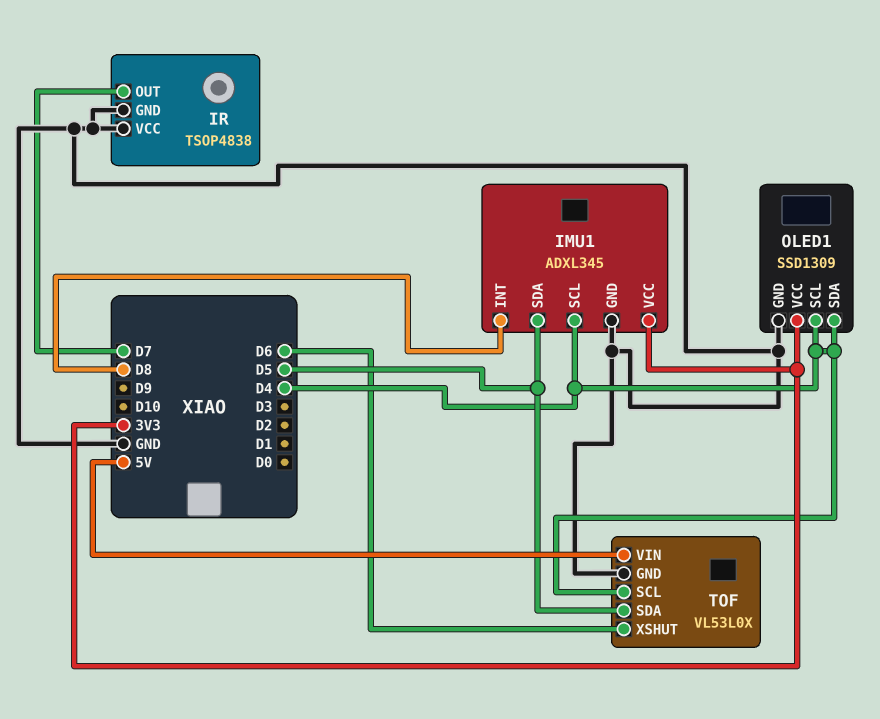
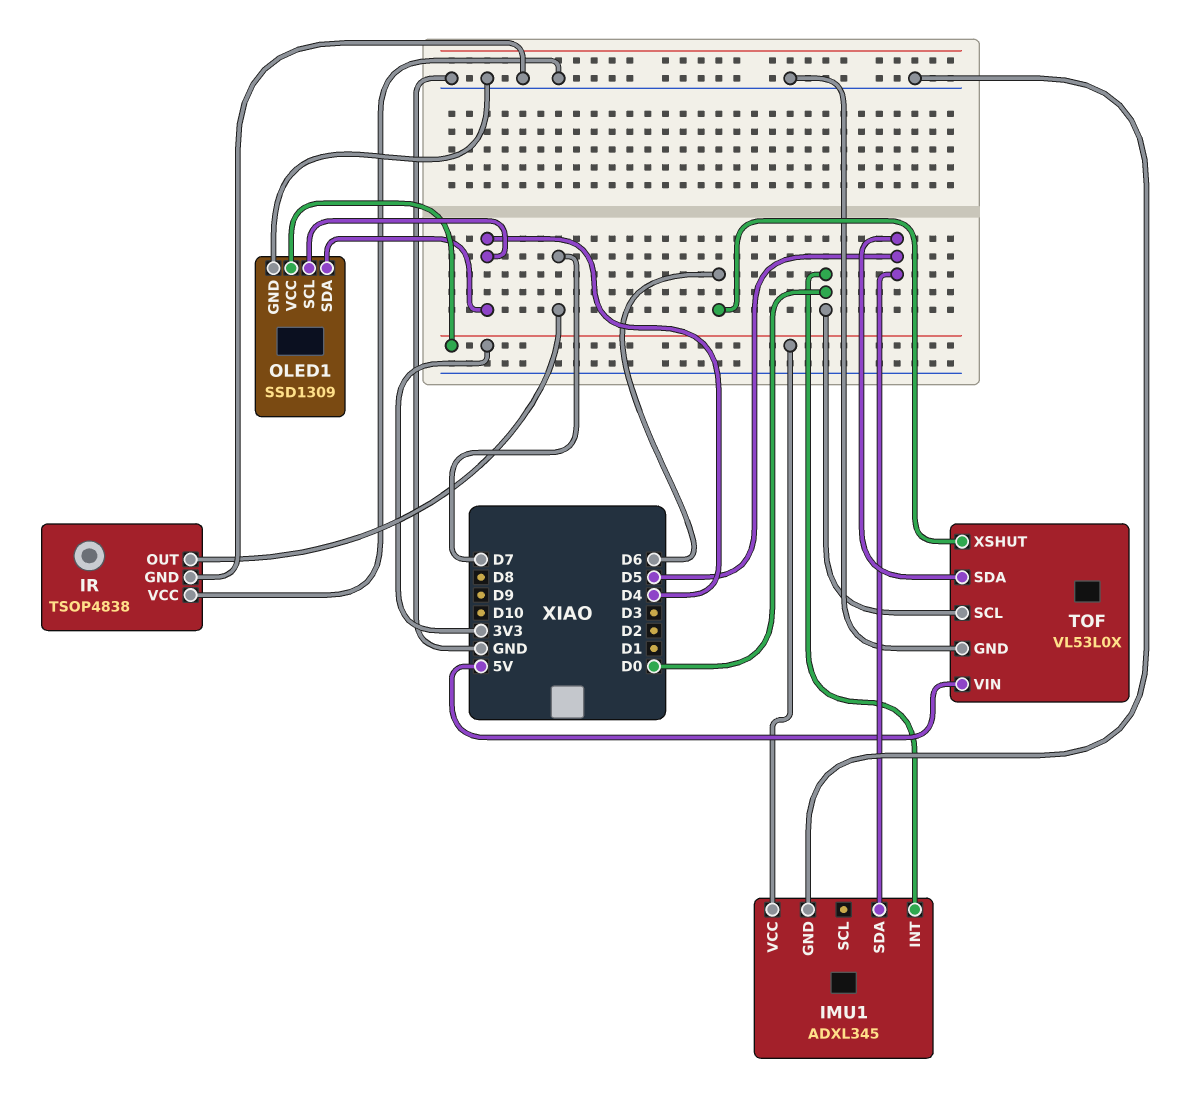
IMU1 pin INT: D8 -> D0
IMU1 pin SCL: D4 -> none
TOF pin SCL: D4 -> D0

